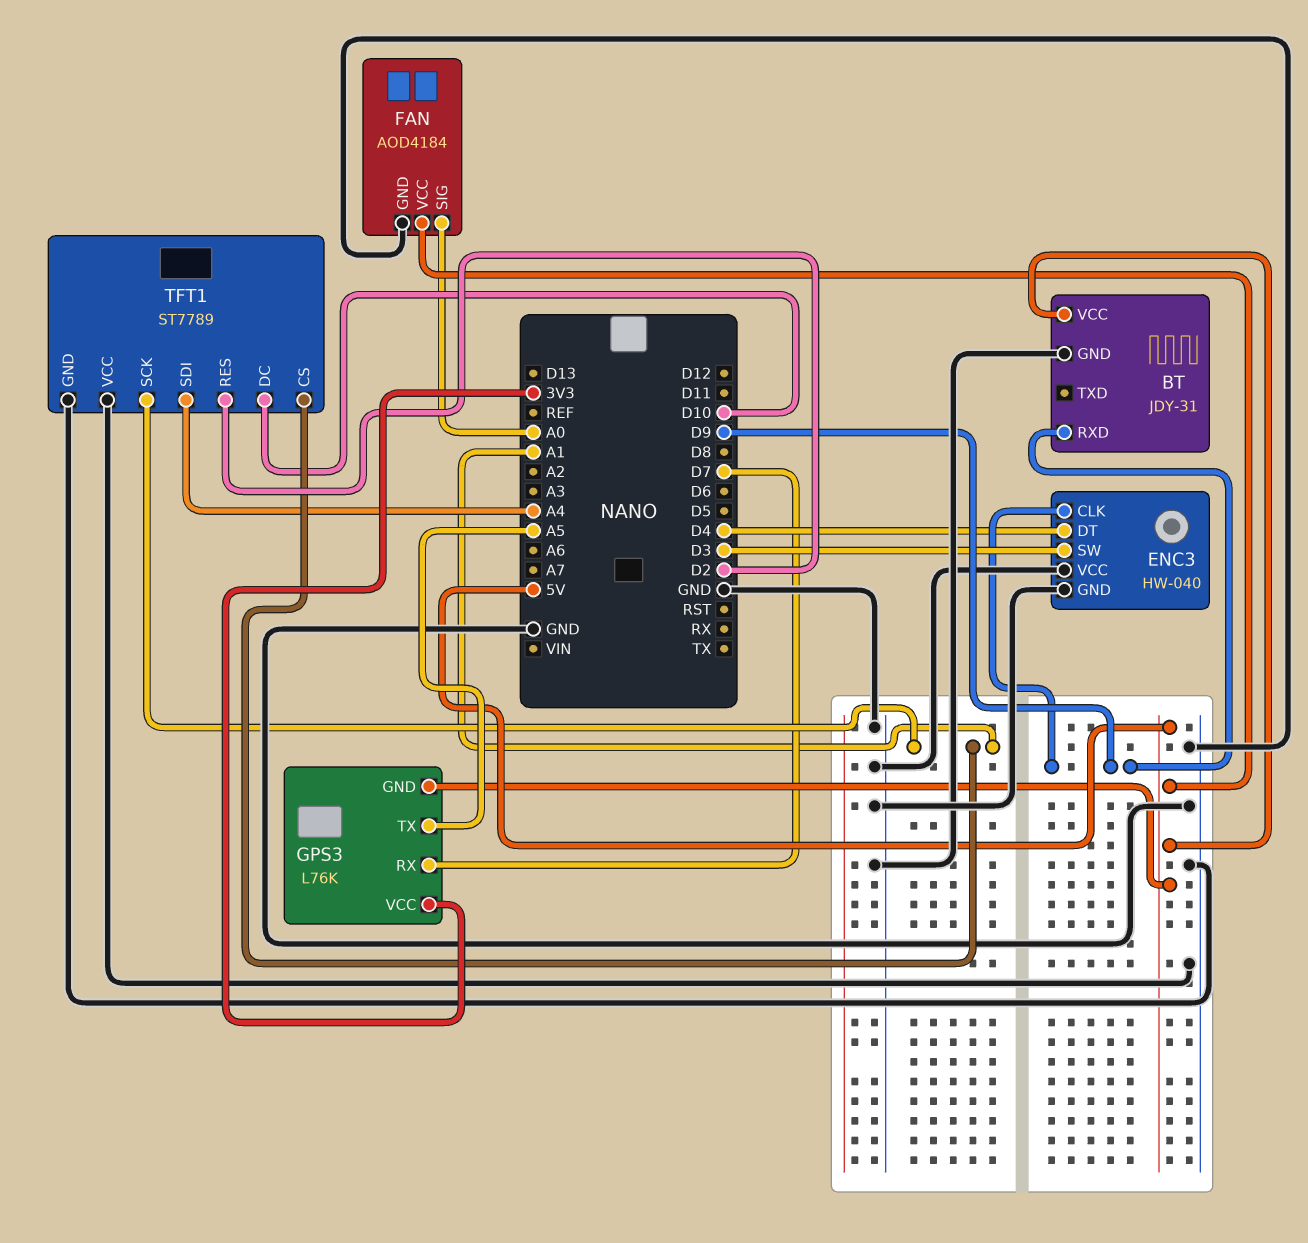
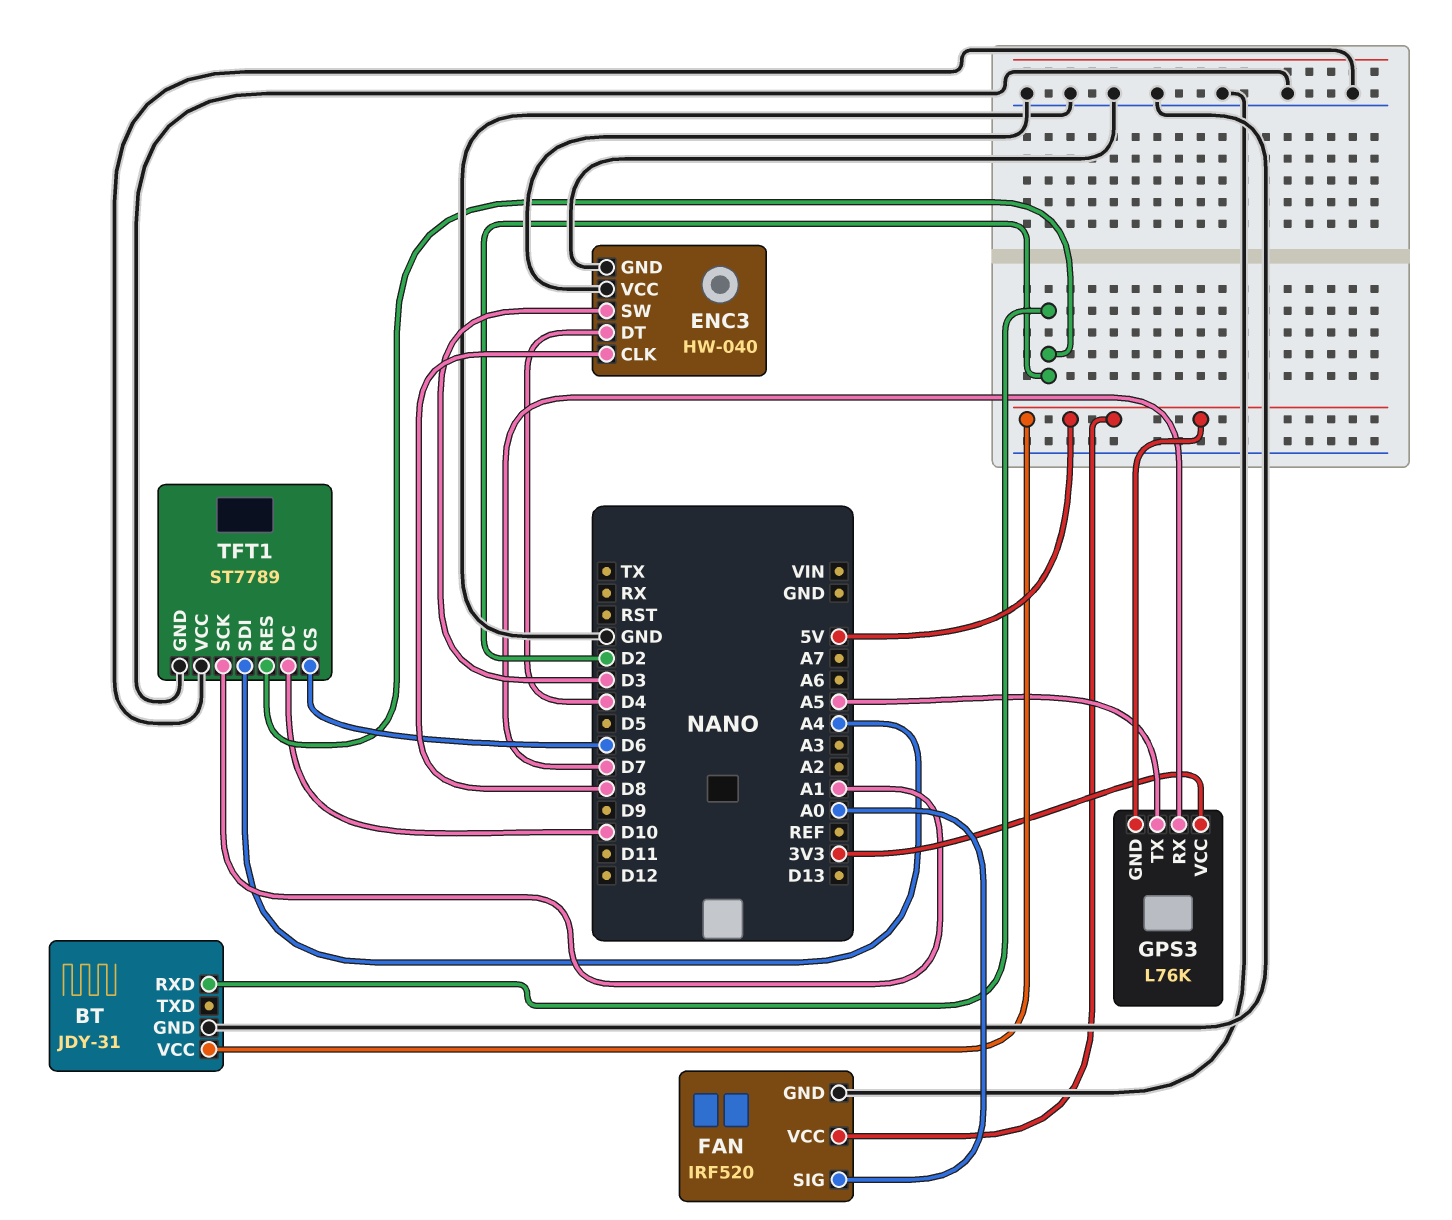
BT pin RXD: D9 -> D2
ENC3 pin CLK: D9 -> D8
FAN: AOD4184 -> IRF520
TFT1 pin CS: A1 -> D6

